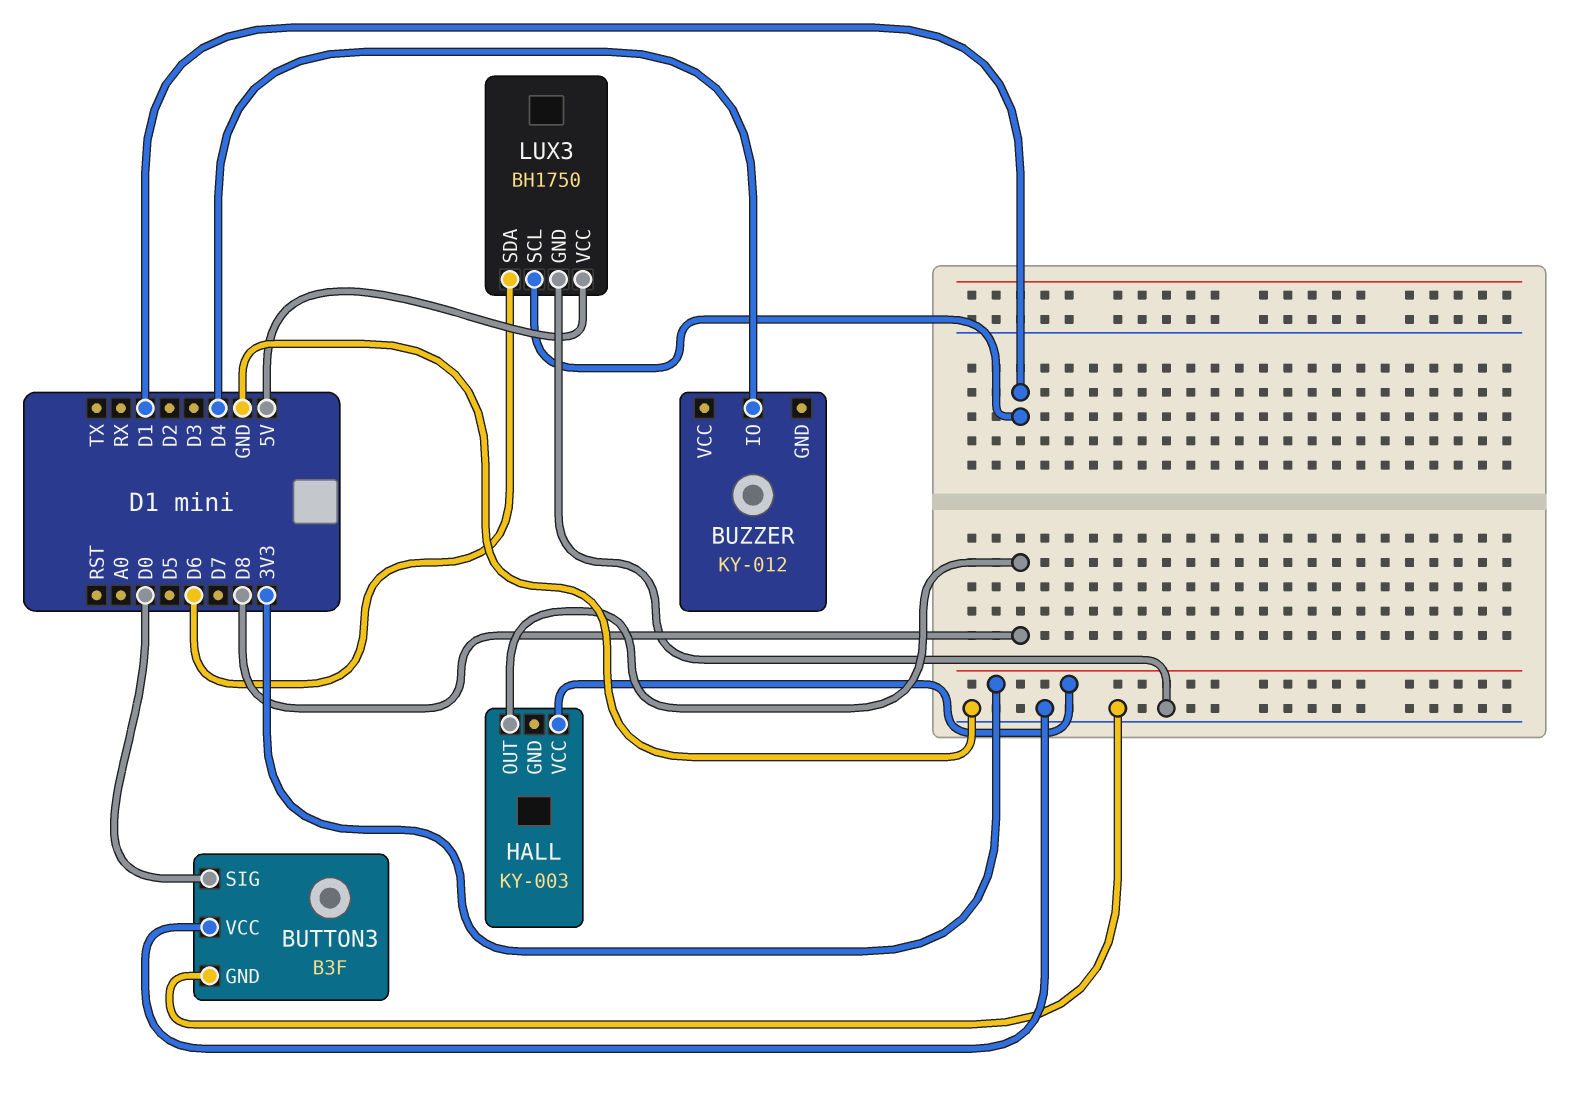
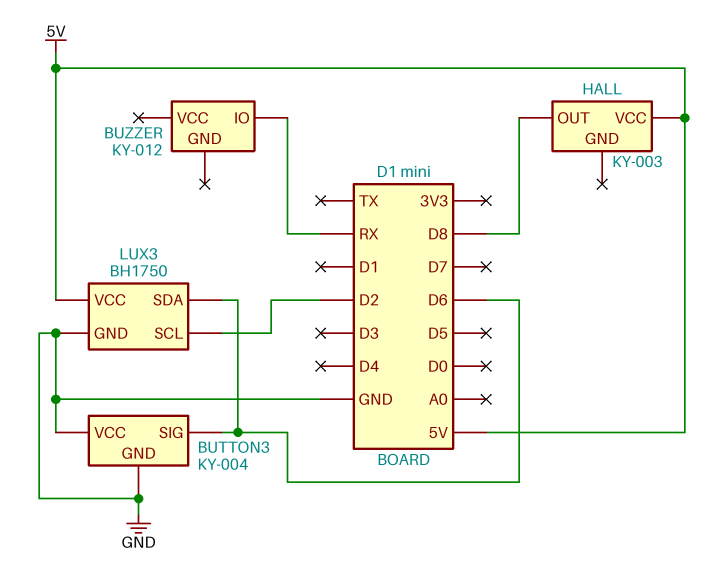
BUTTON3: B3F -> KY-004
BUTTON3 pin SIG: D0 -> D6
BUZZER pin IO: D4 -> RX
HALL pin VCC: 3V3 -> 5V
LUX3 pin SCL: D1 -> D2

